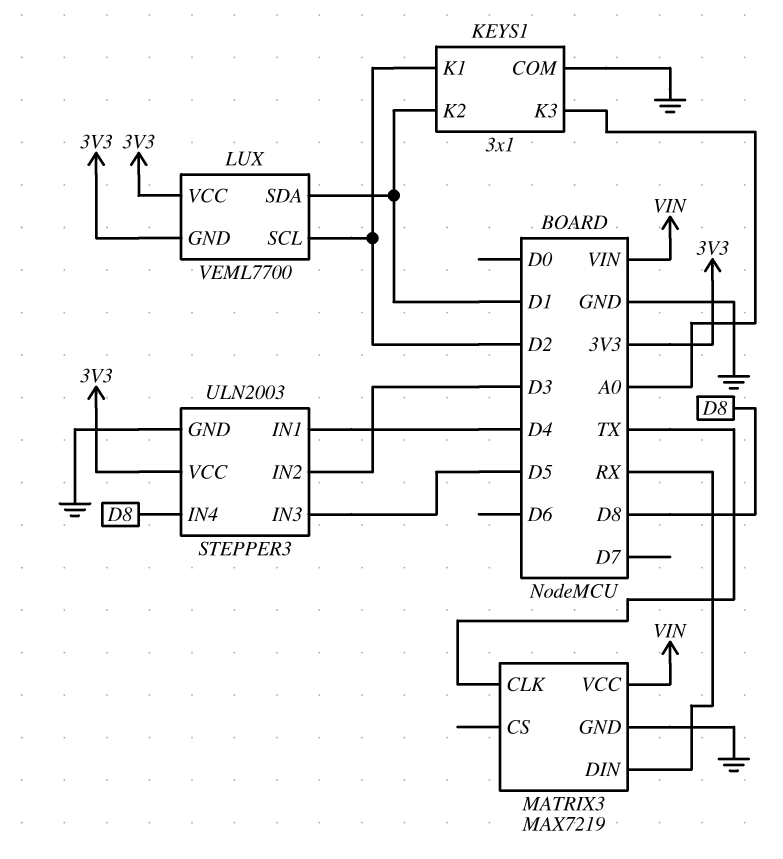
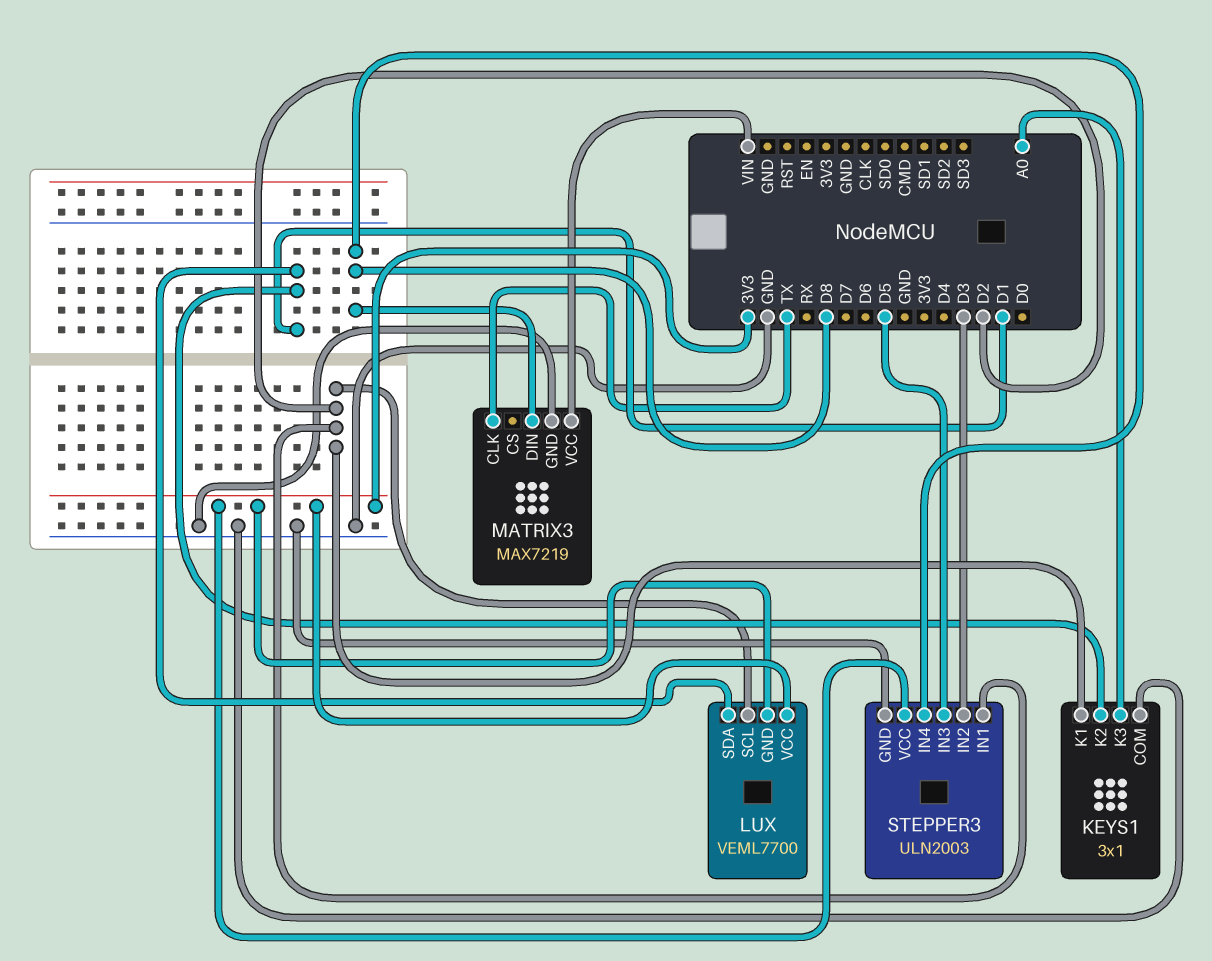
MATRIX3 pin DIN: RX -> D8
STEPPER3 pin IN1: D4 -> D2

